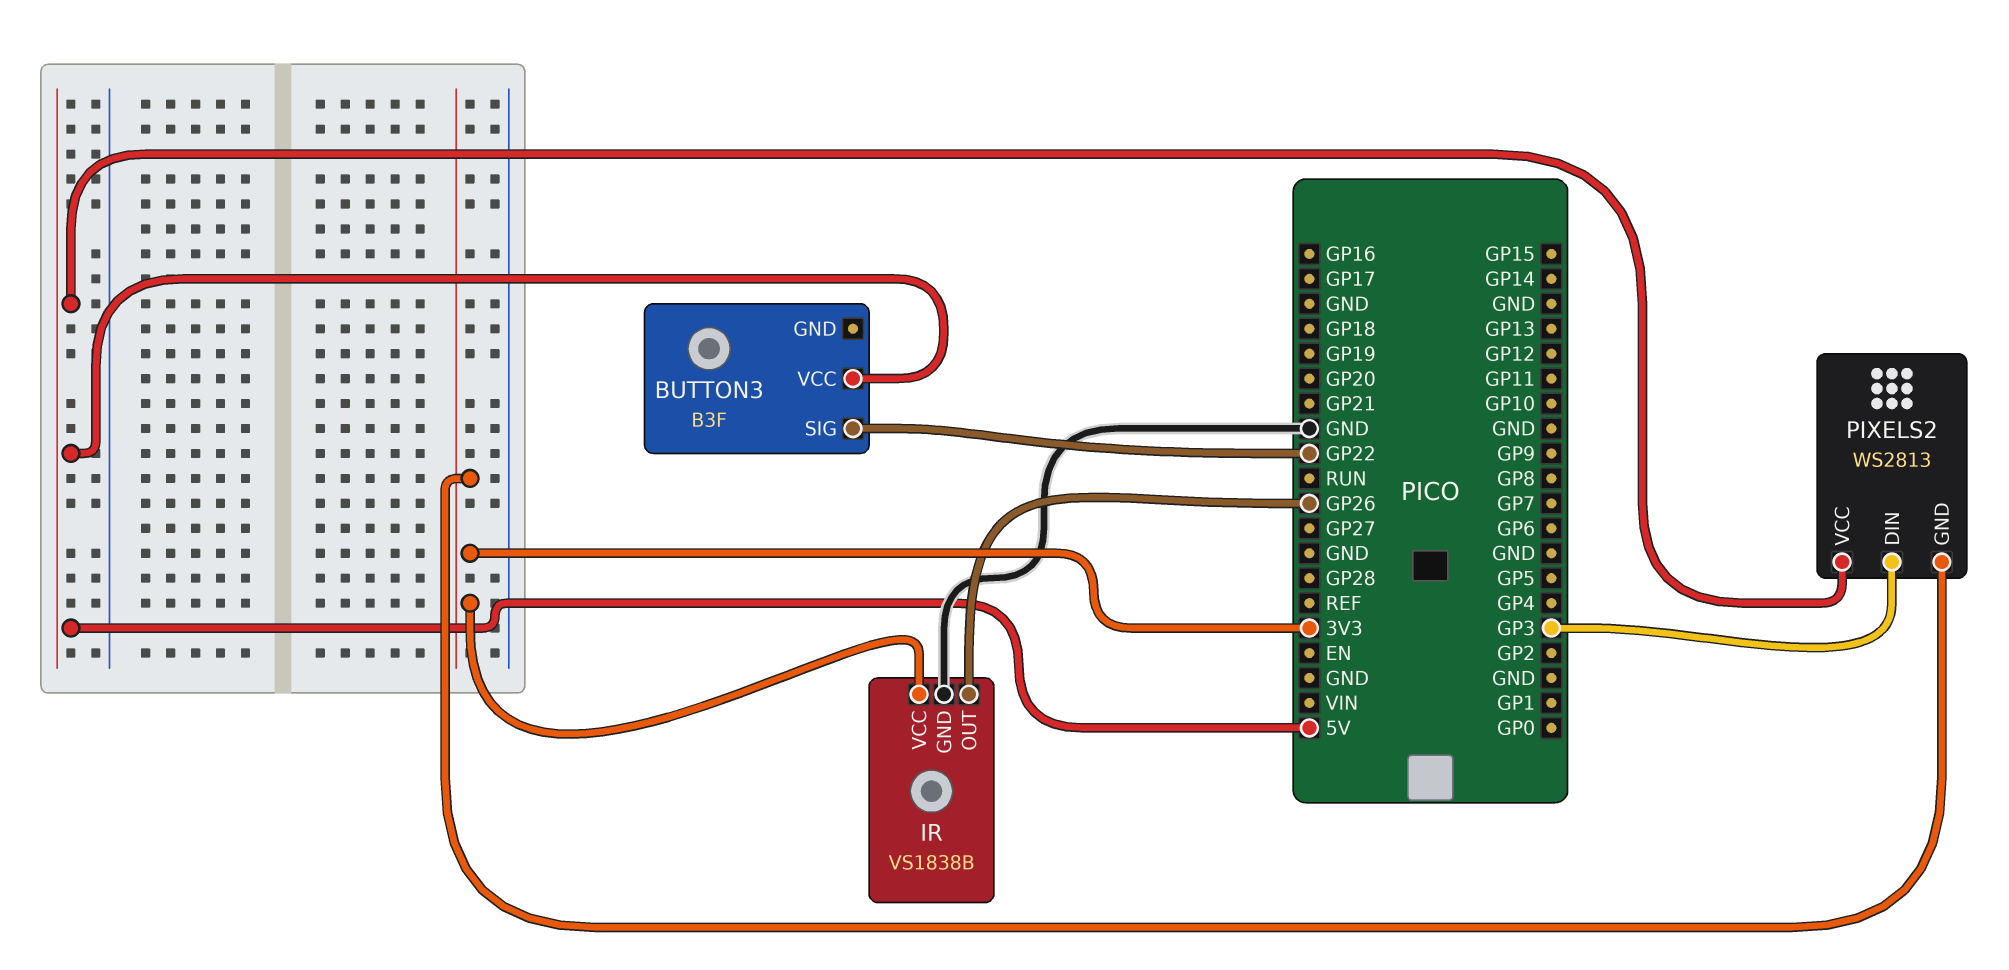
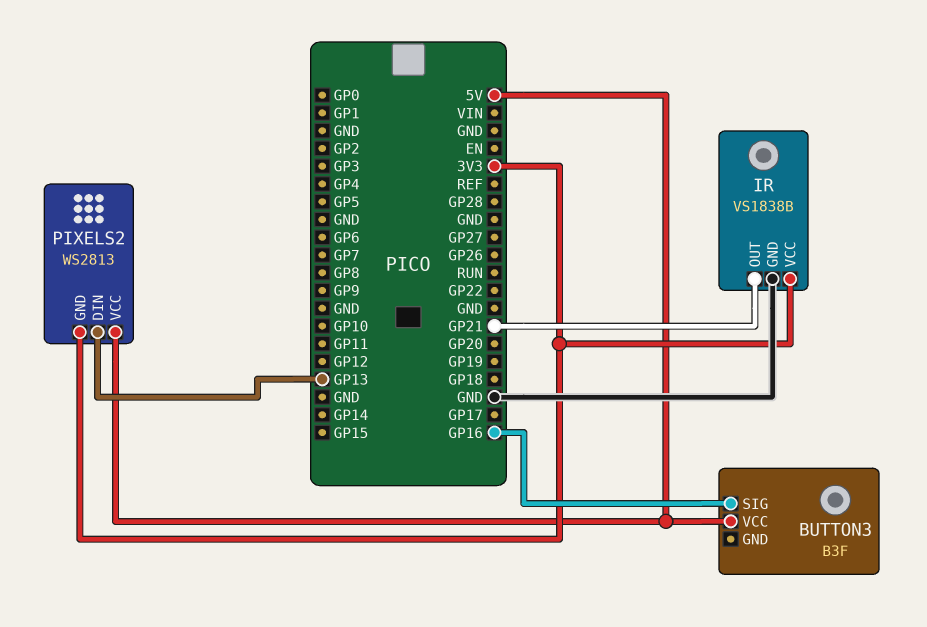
BUTTON3 pin SIG: GP22 -> GP16
IR pin OUT: GP26 -> GP21
PIXELS2 pin DIN: GP3 -> GP13

